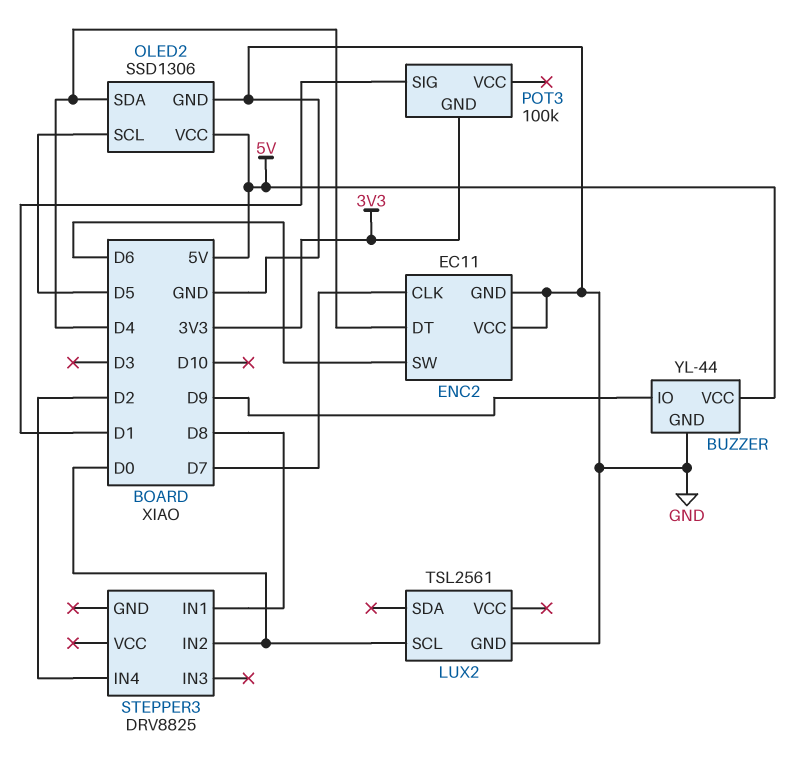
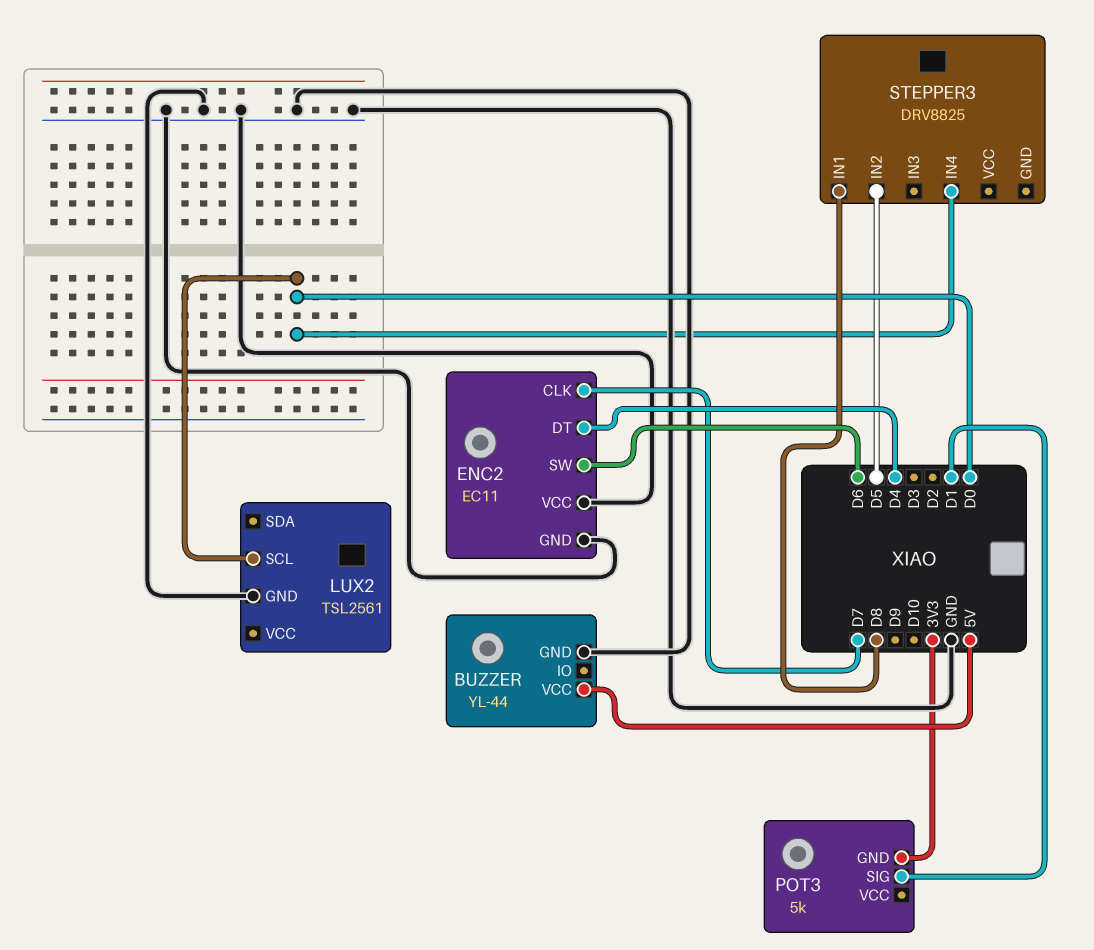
BUZZER pin IO: D9 -> none
OLED2: SSD1306 -> none
OLED2 pin GND: GND -> none
OLED2 pin SCL: D5 -> none
OLED2 pin SDA: D4 -> none
OLED2 pin VCC: 5V -> none
POT3: 100k -> 5k
STEPPER3 pin IN2: D0 -> D5
STEPPER3 pin IN4: D2 -> D0

